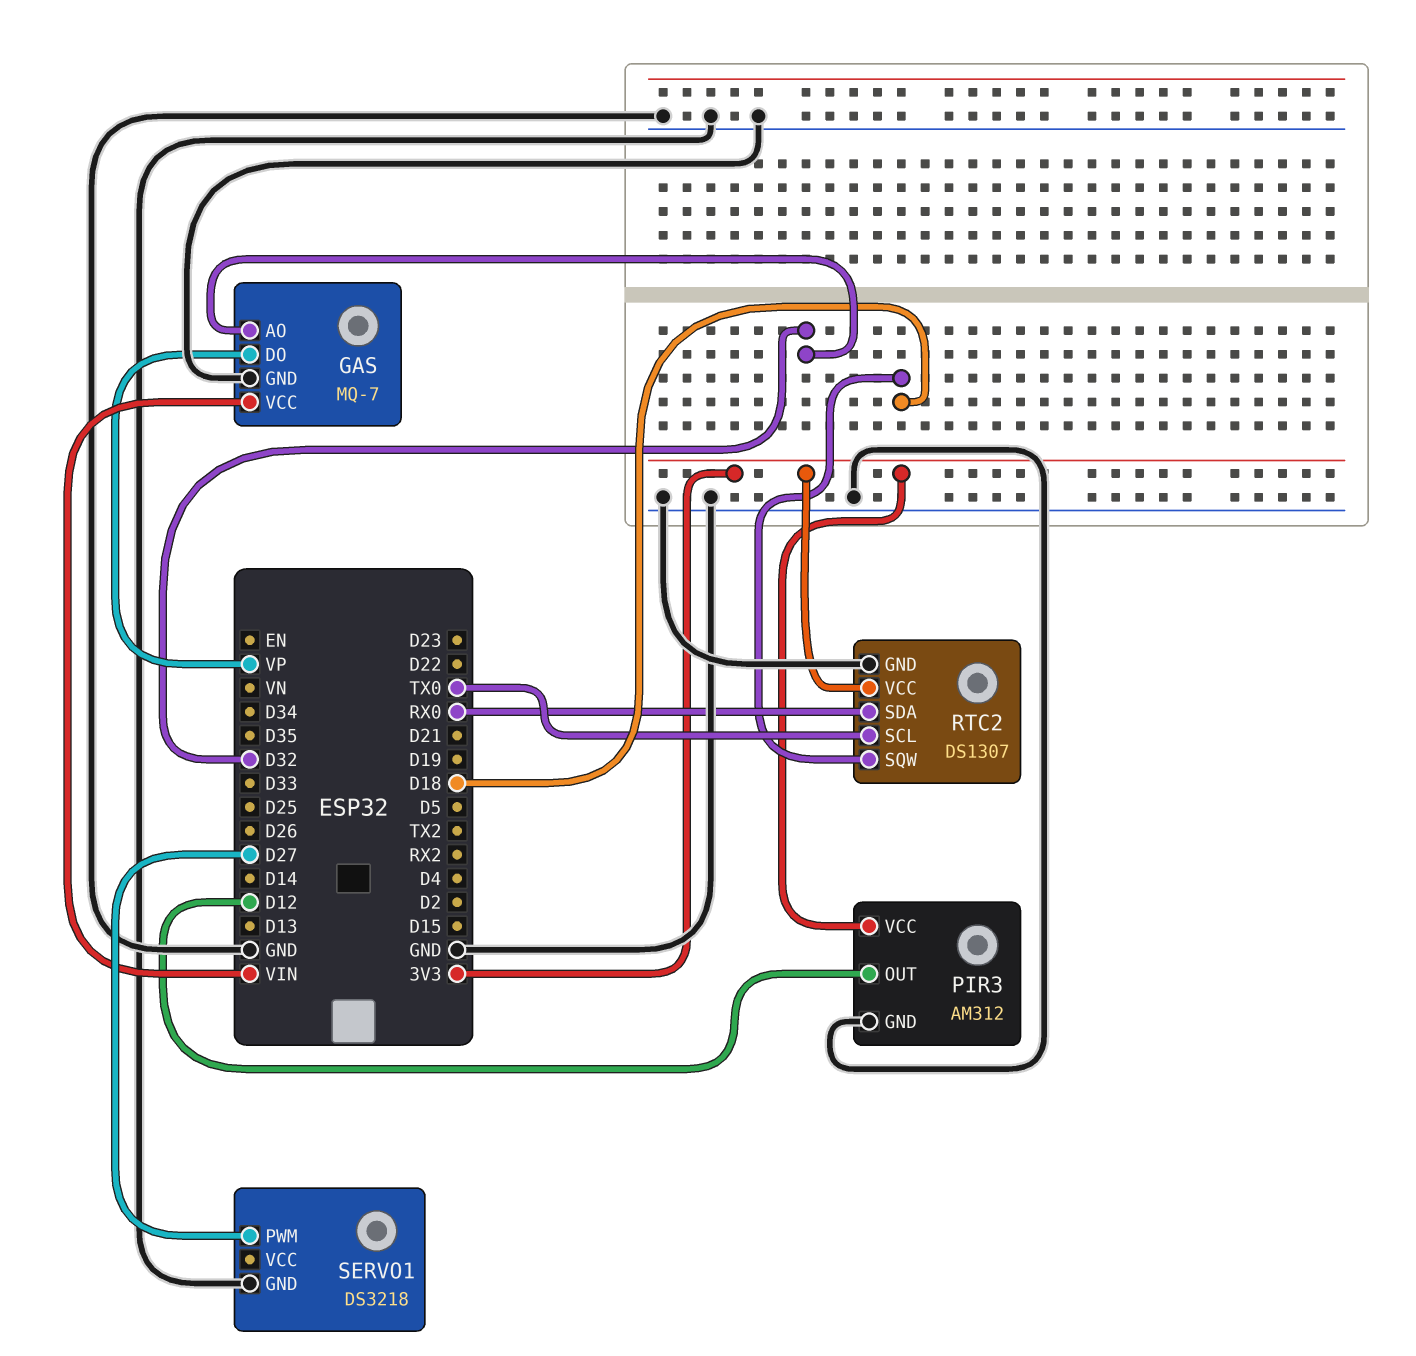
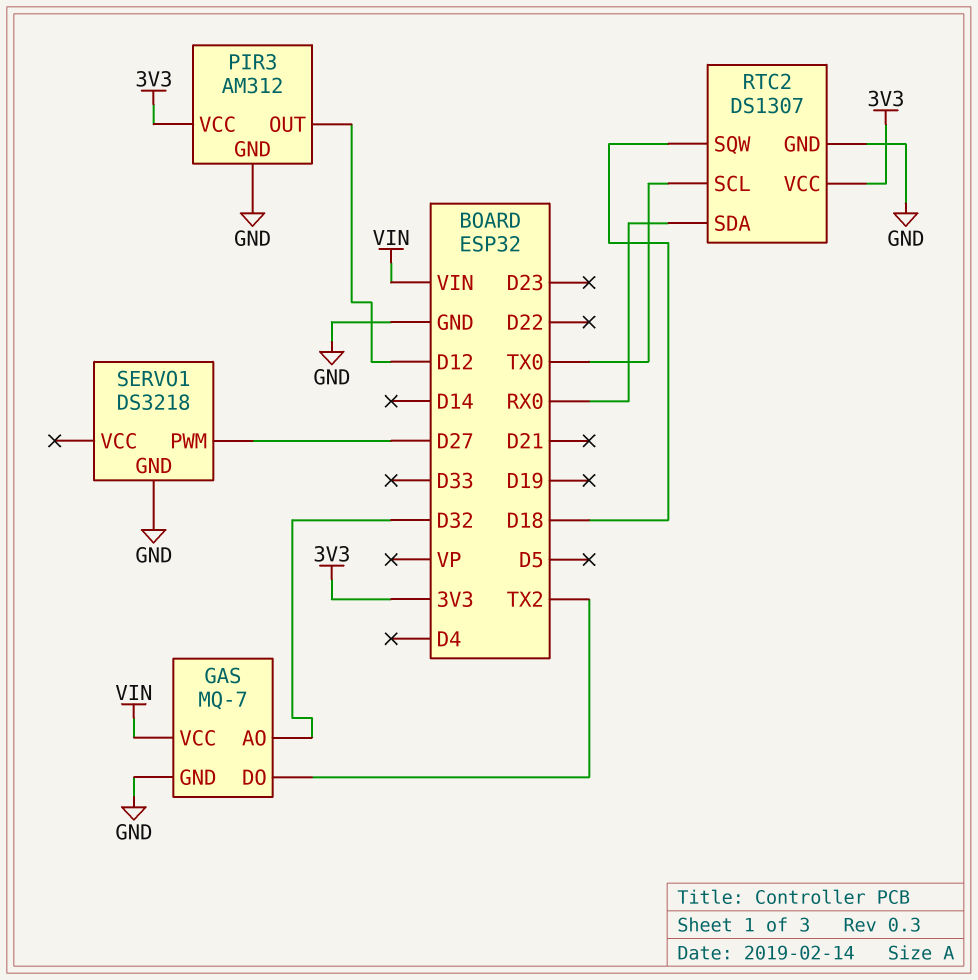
GAS pin DO: VP -> TX2

